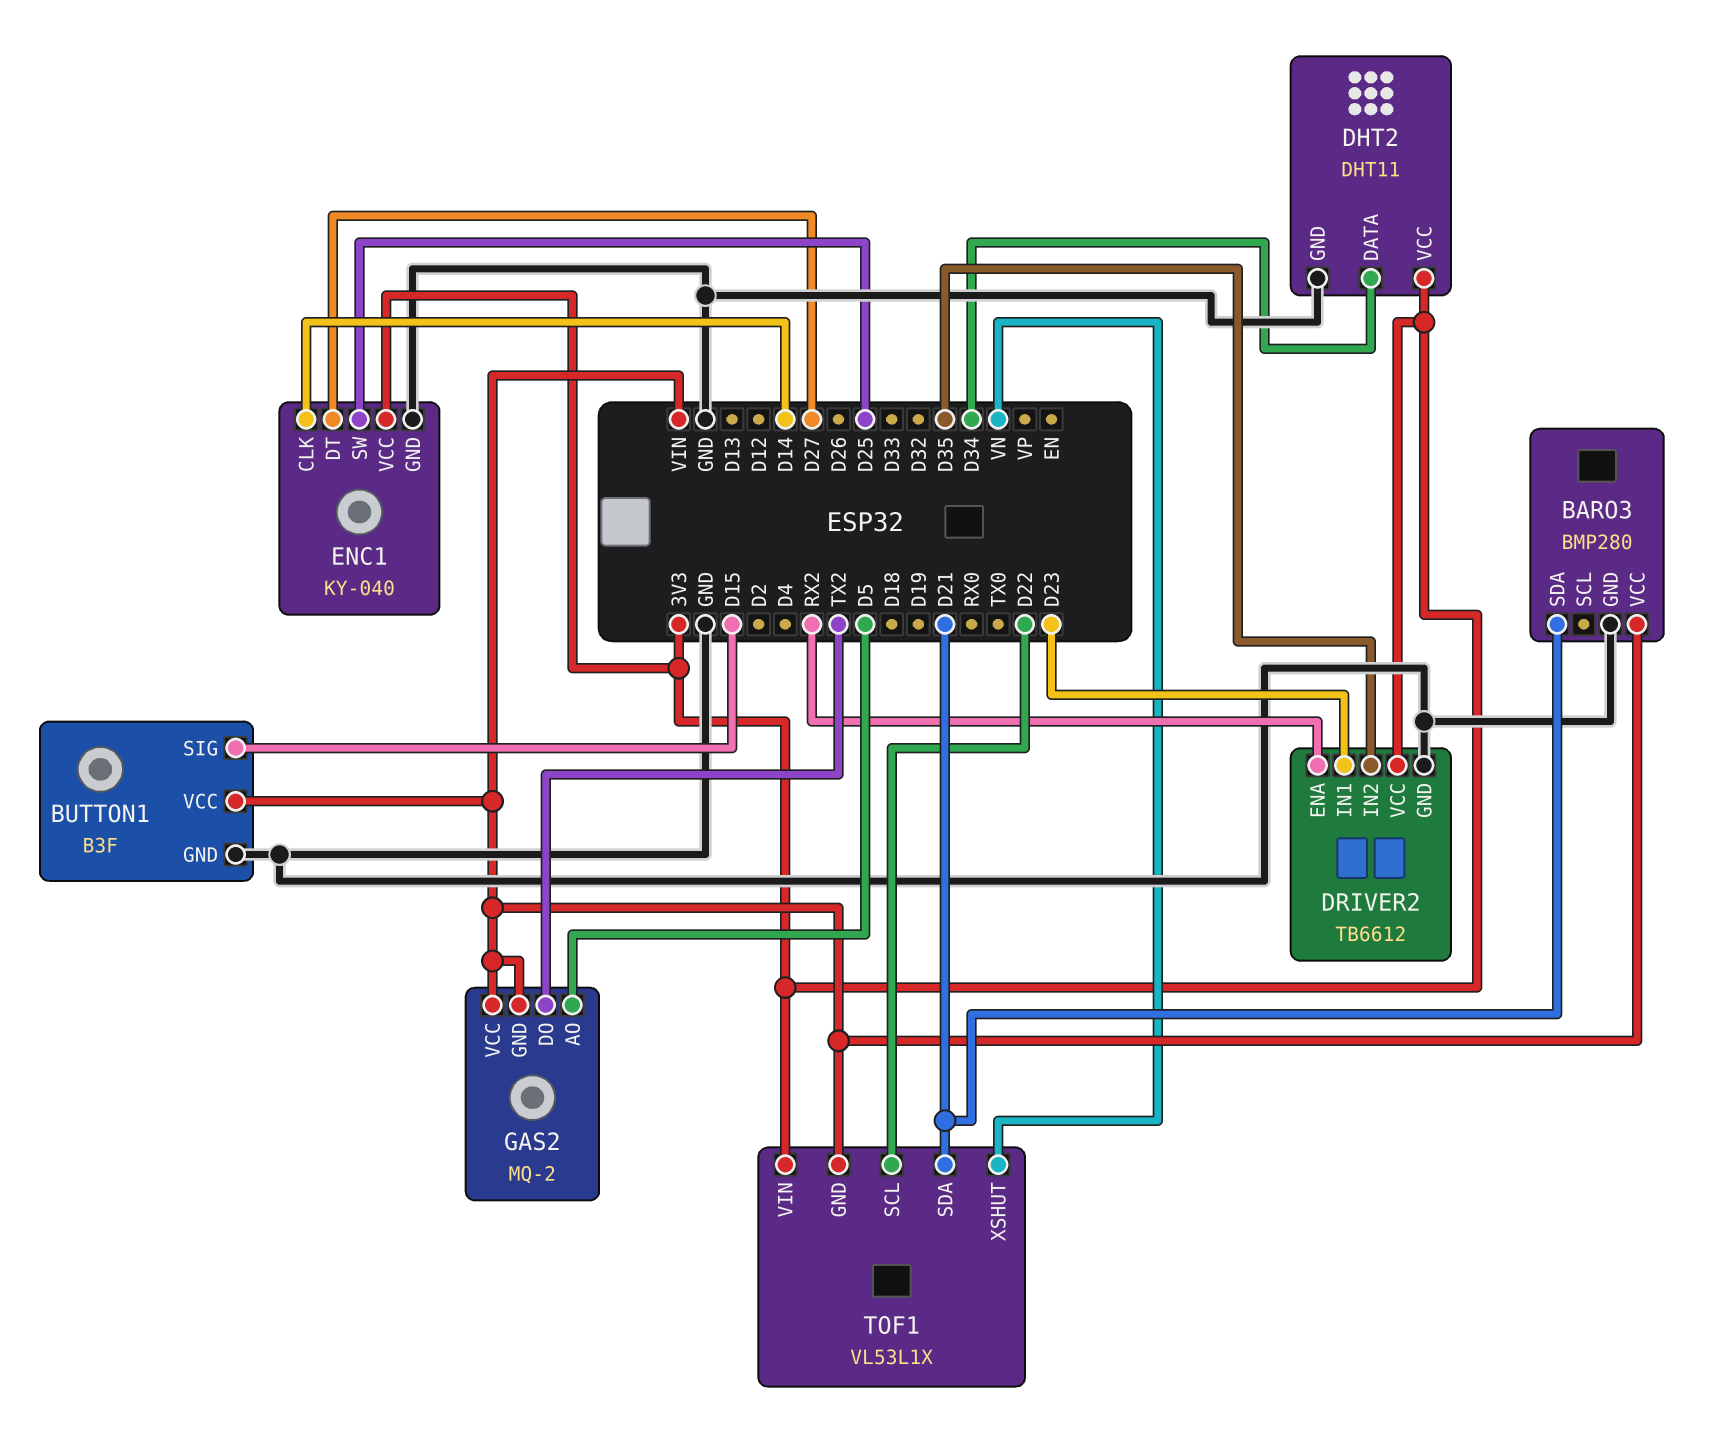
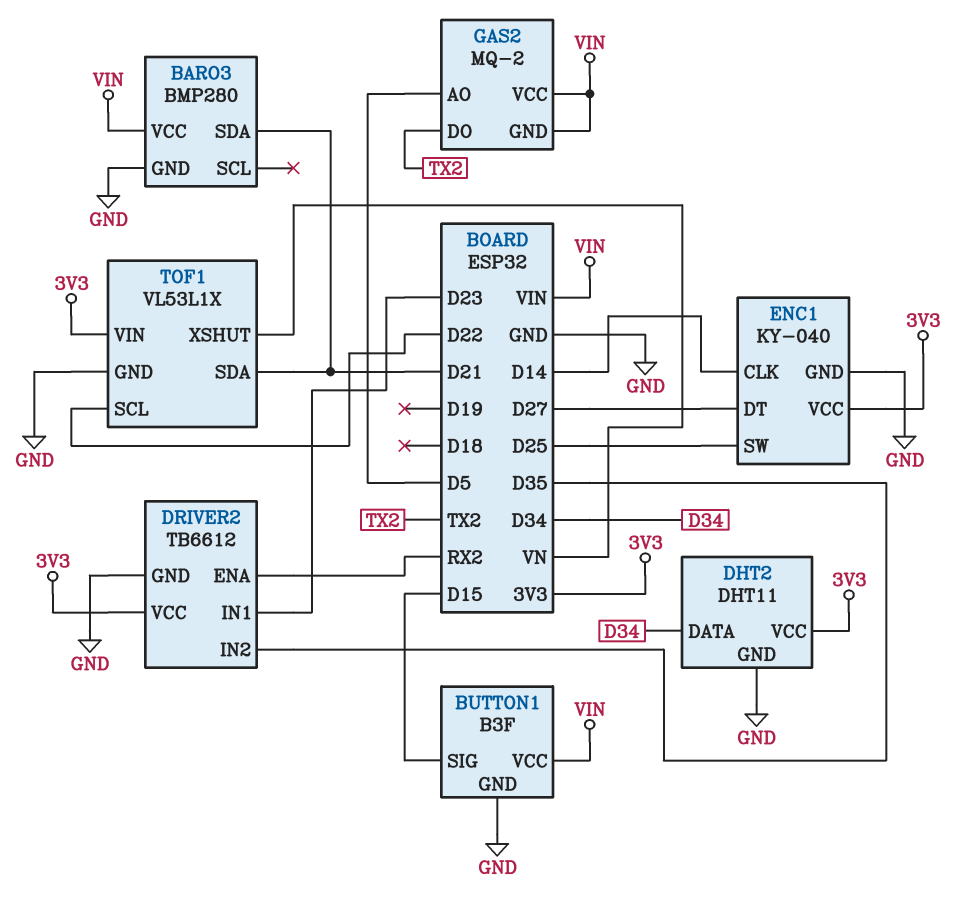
TOF1 pin GND: VIN -> GND

